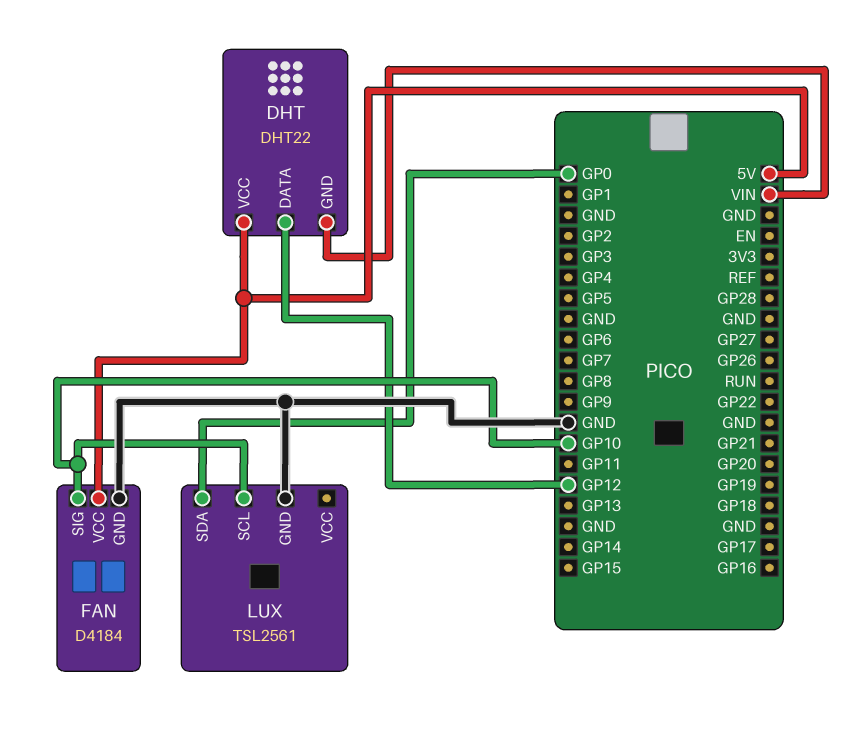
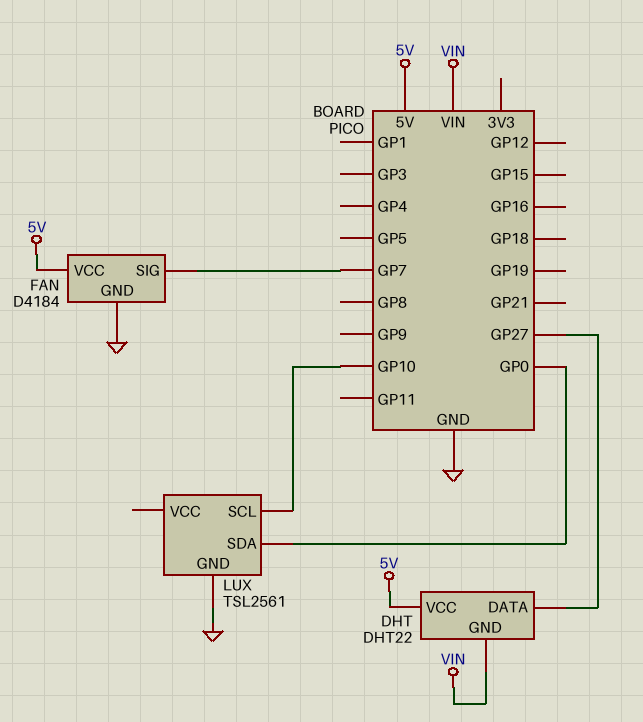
DHT pin DATA: GP12 -> GP27
FAN pin SIG: GP10 -> GP7

